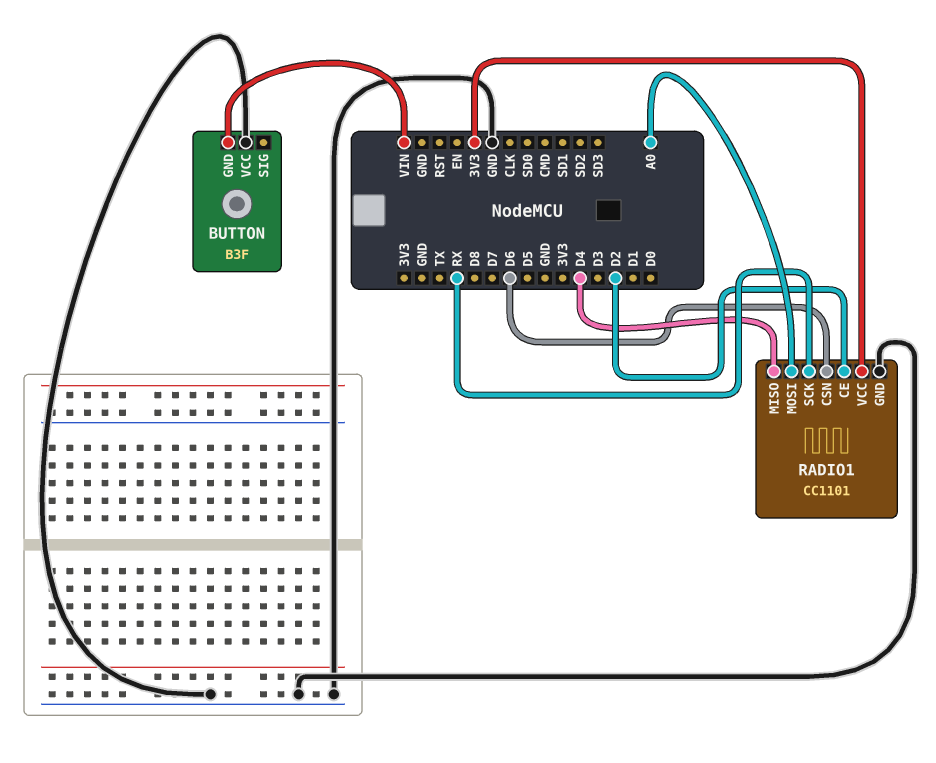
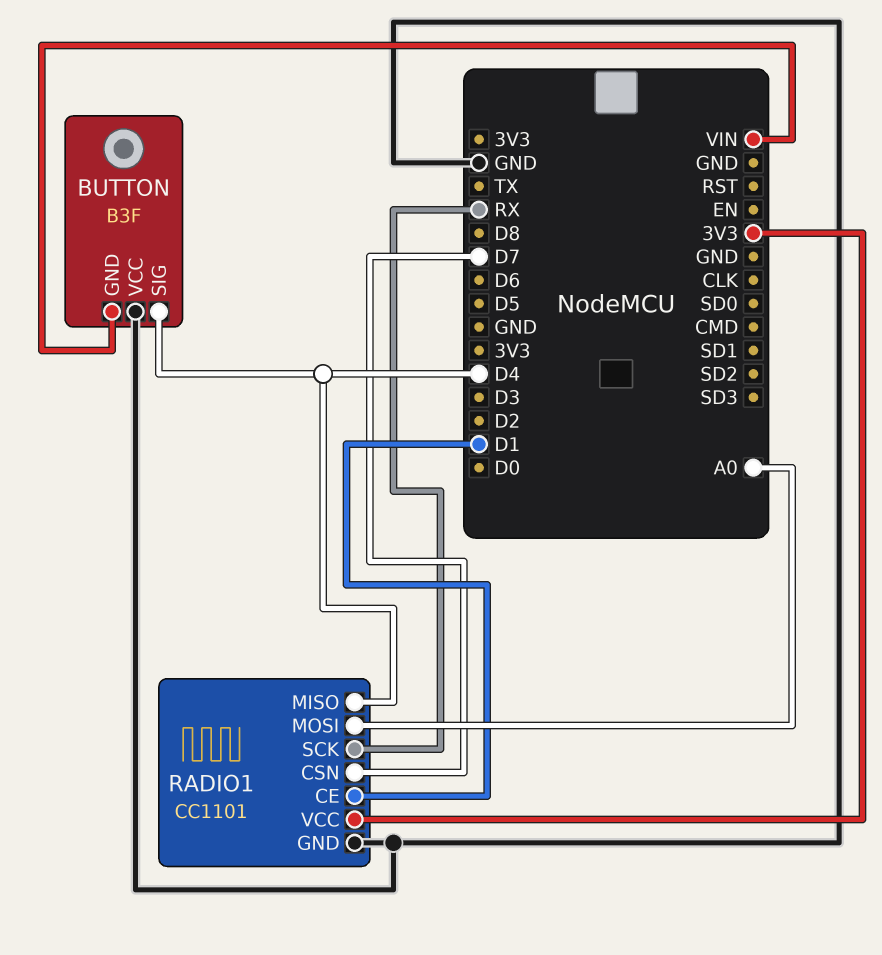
BUTTON pin SIG: none -> D4
RADIO1 pin CE: D2 -> D1
RADIO1 pin CSN: D6 -> D7

